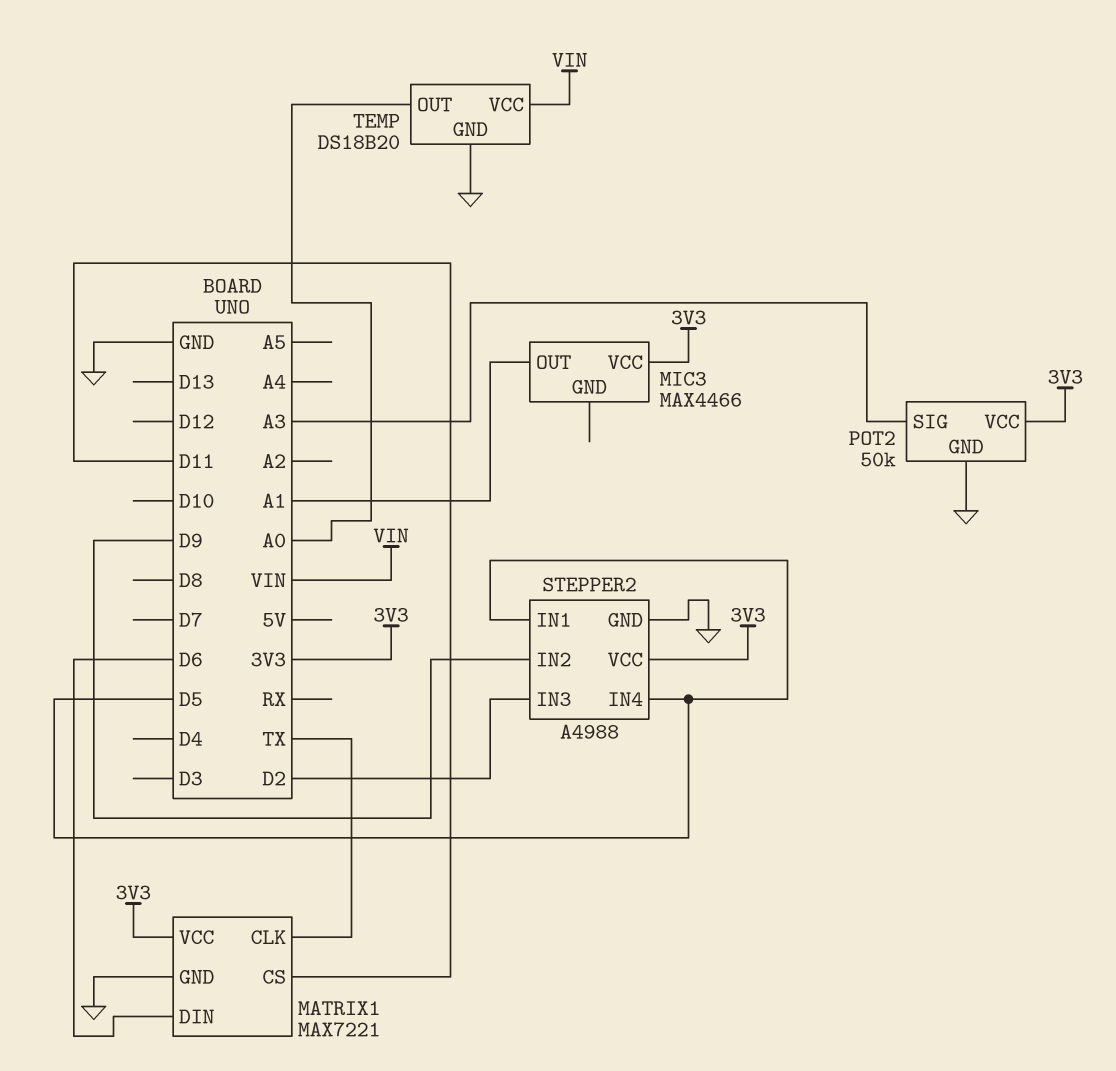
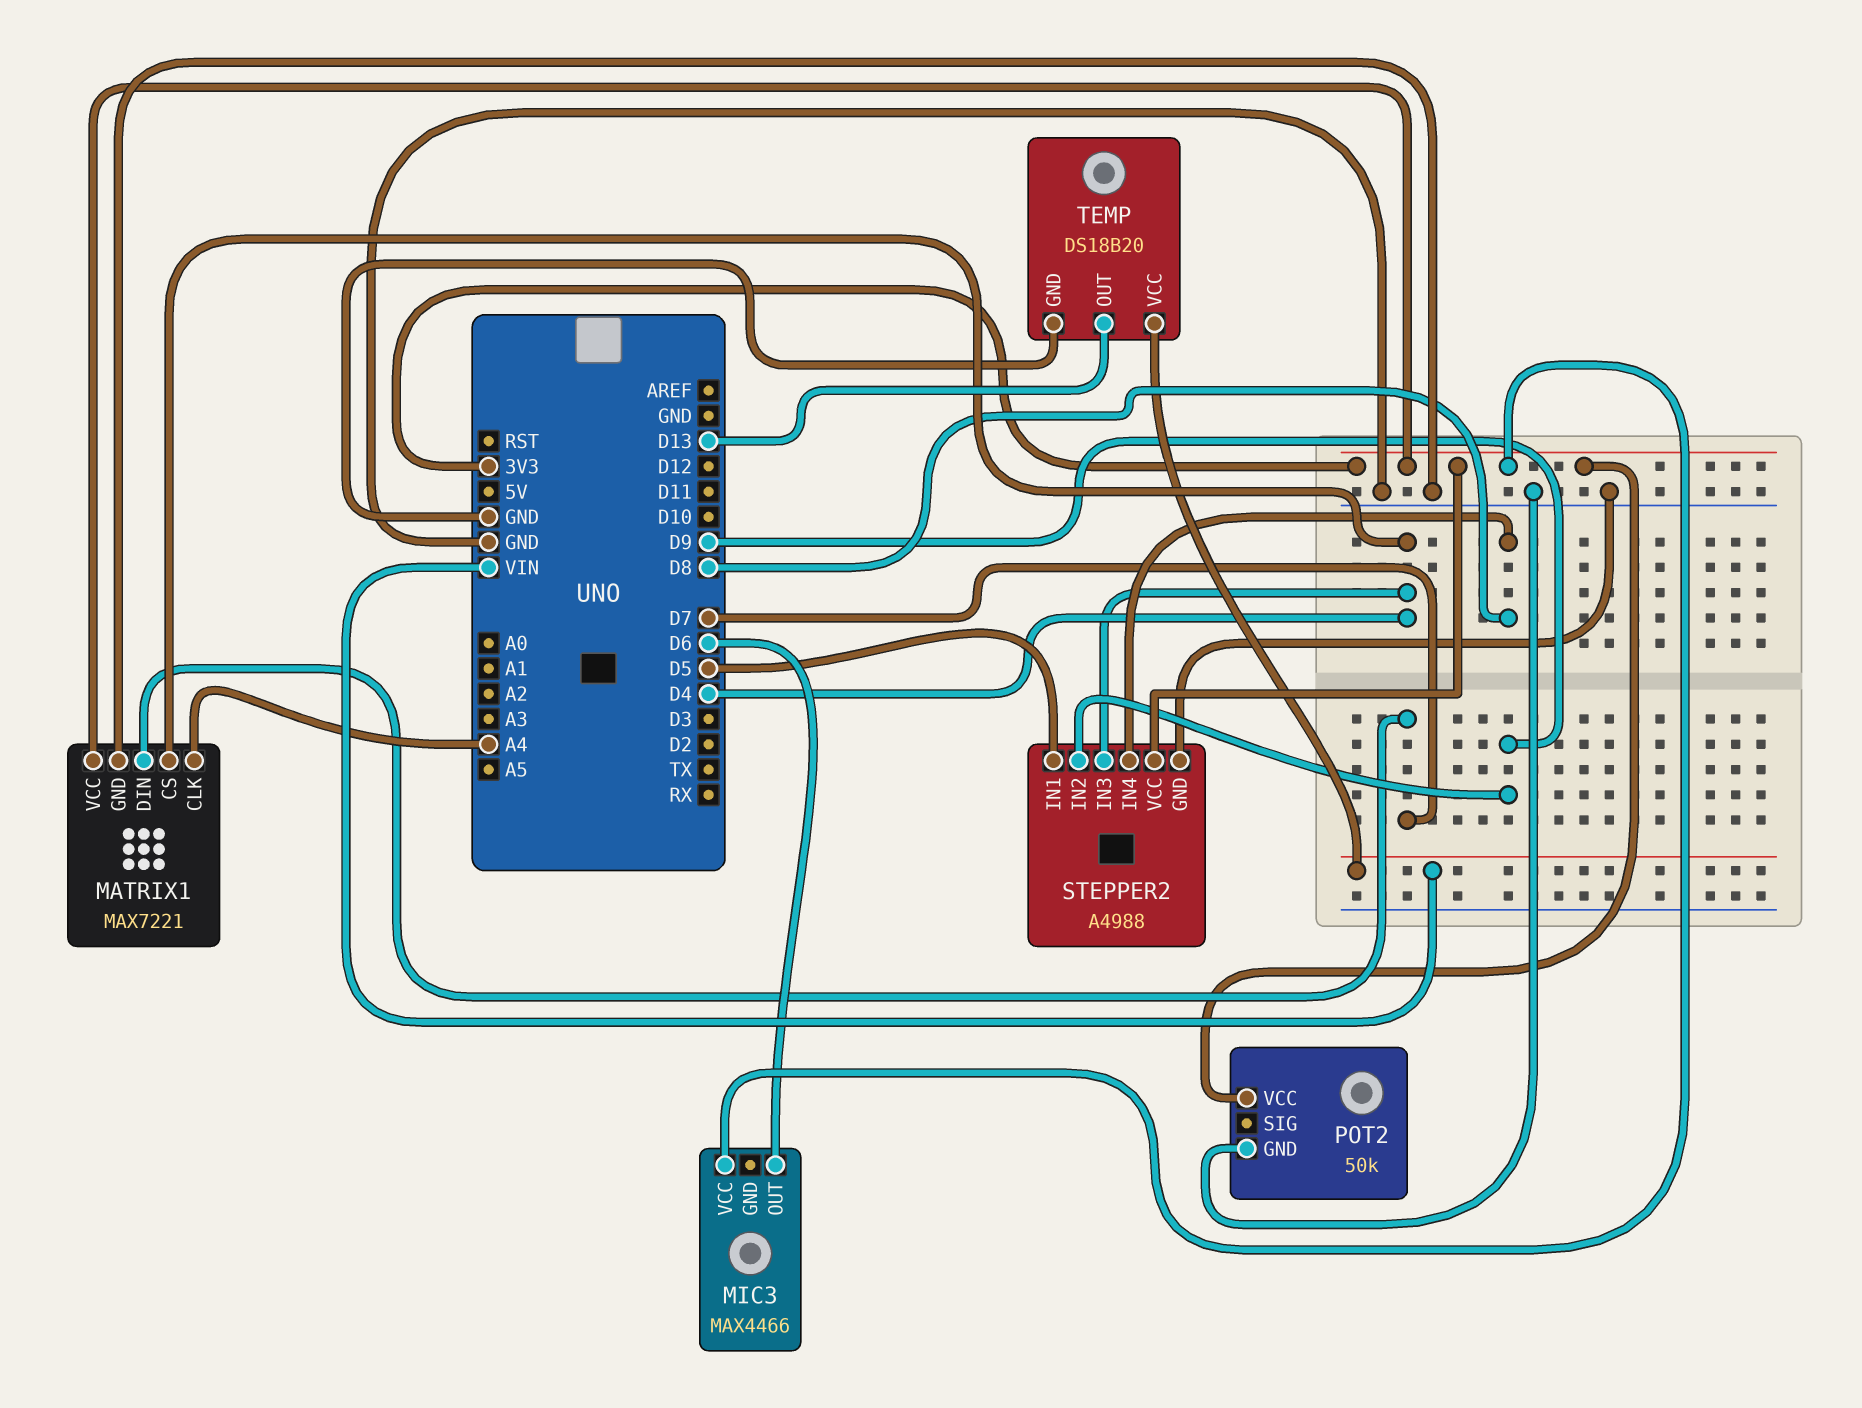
MATRIX1 pin CLK: TX -> A4
MATRIX1 pin CS: D11 -> D4
MATRIX1 pin DIN: D6 -> D7
MIC3 pin OUT: A1 -> D6
POT2 pin SIG: A3 -> none
STEPPER2 pin IN3: D2 -> D4
STEPPER2 pin IN4: D5 -> D8
TEMP pin OUT: A0 -> D13

